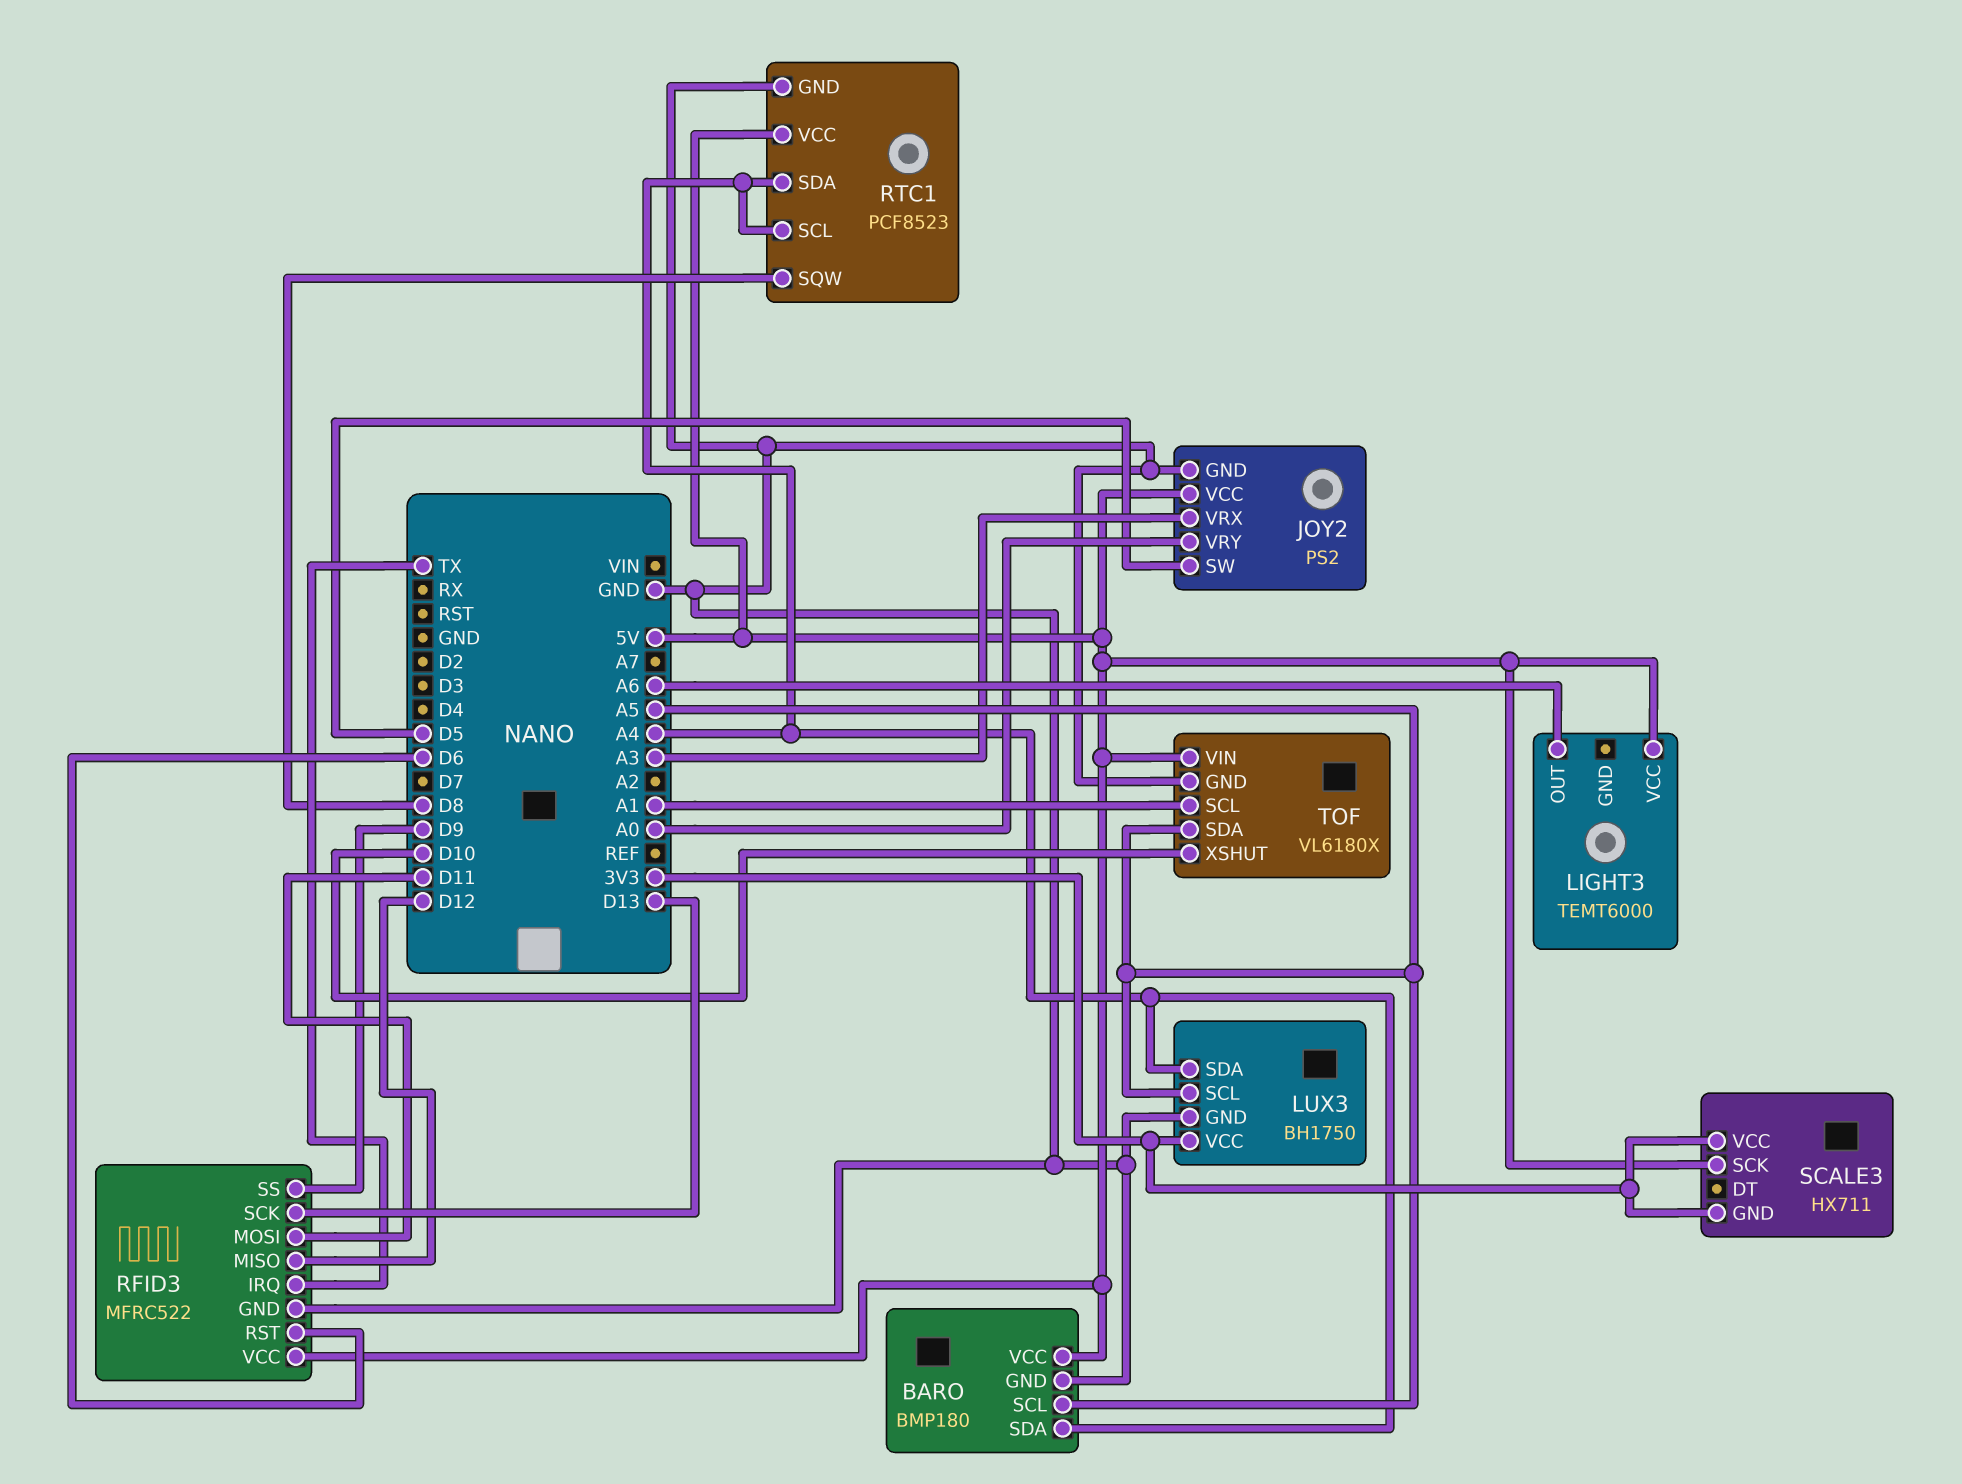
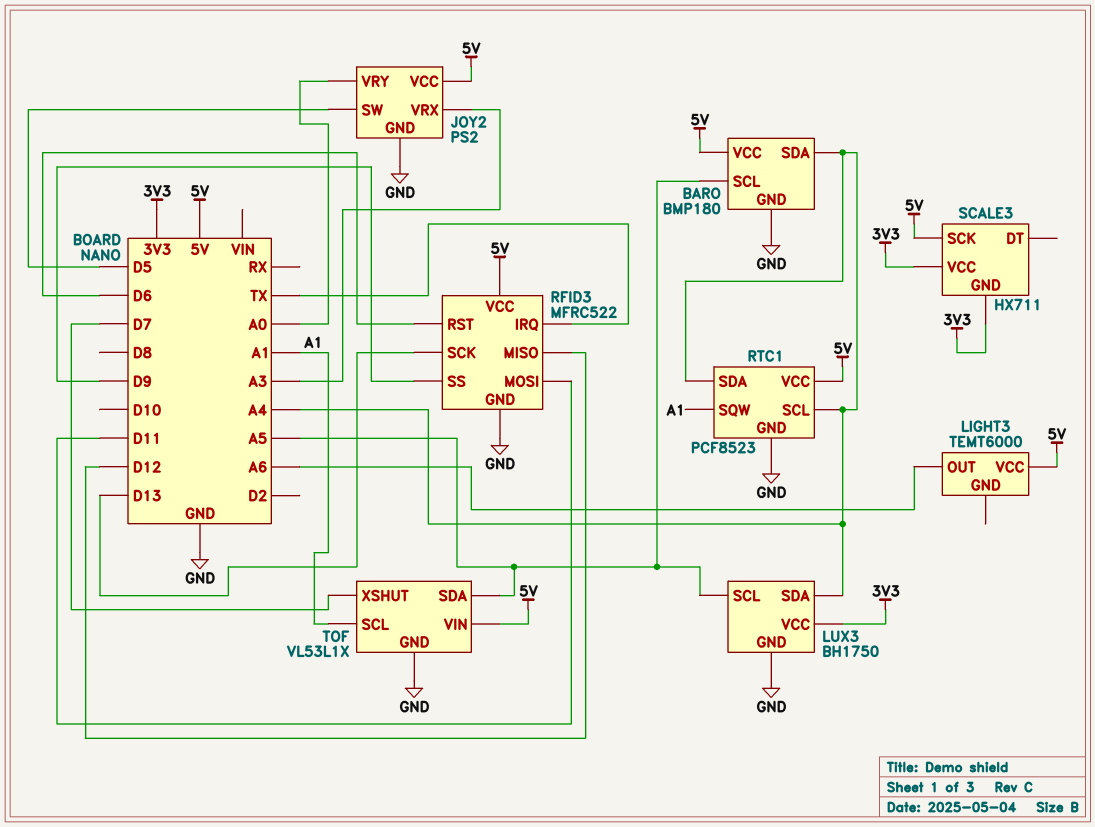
RTC1 pin SQW: D8 -> A1
TOF: VL6180X -> VL53L1X
TOF pin XSHUT: D10 -> D7

